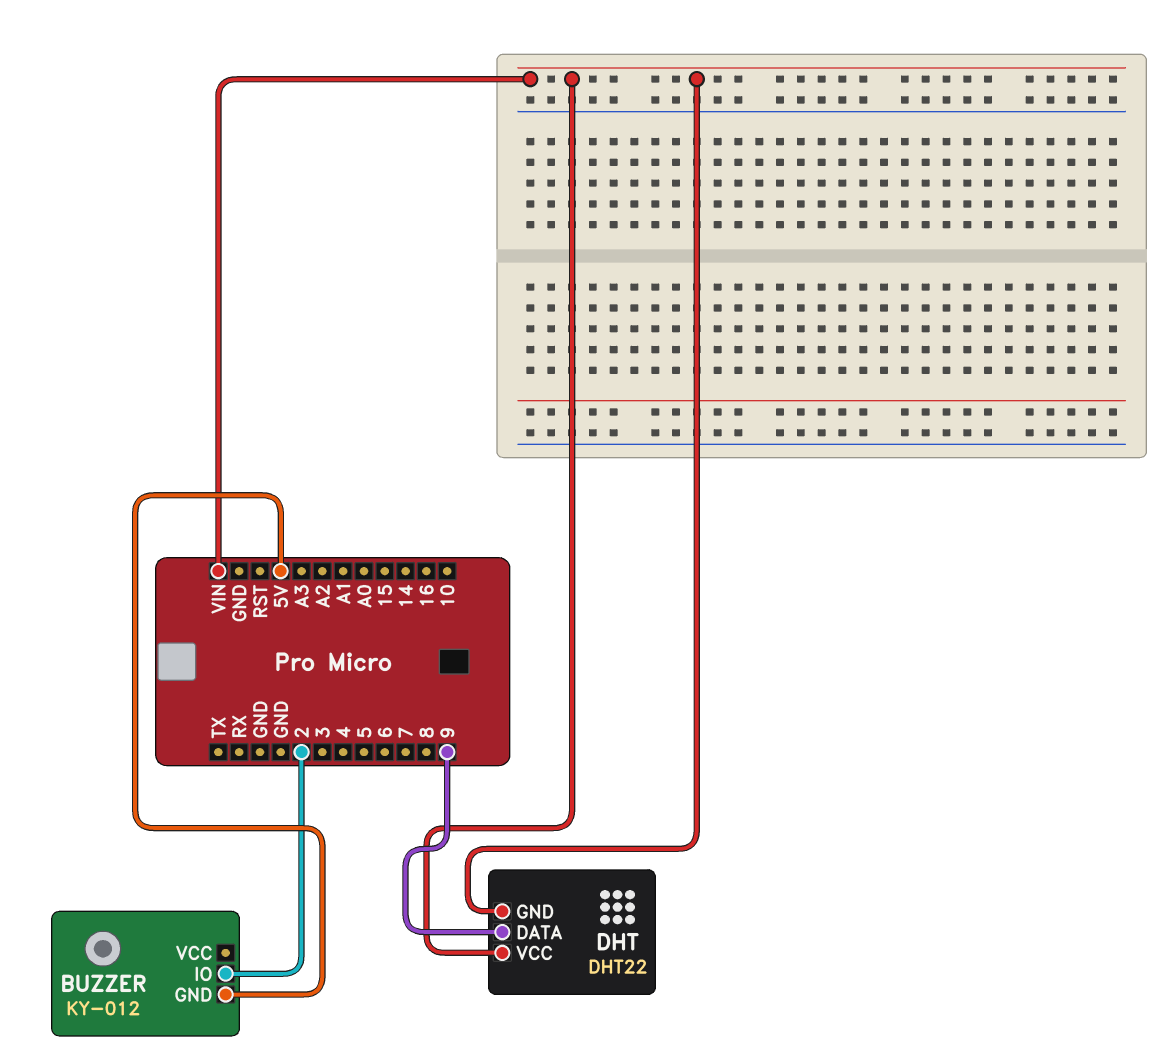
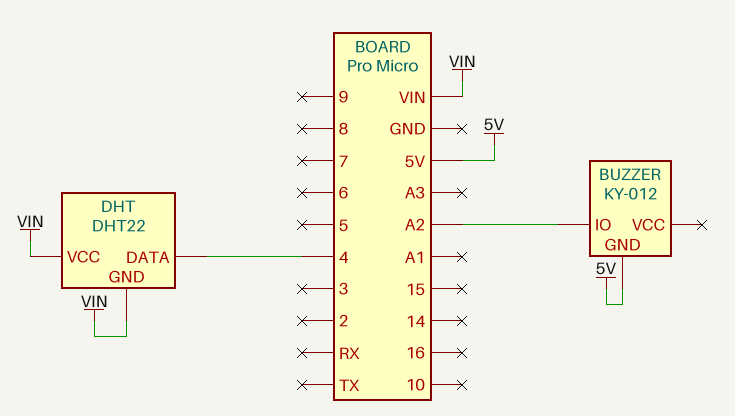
BUZZER pin IO: 2 -> A2
DHT pin DATA: 9 -> 4

